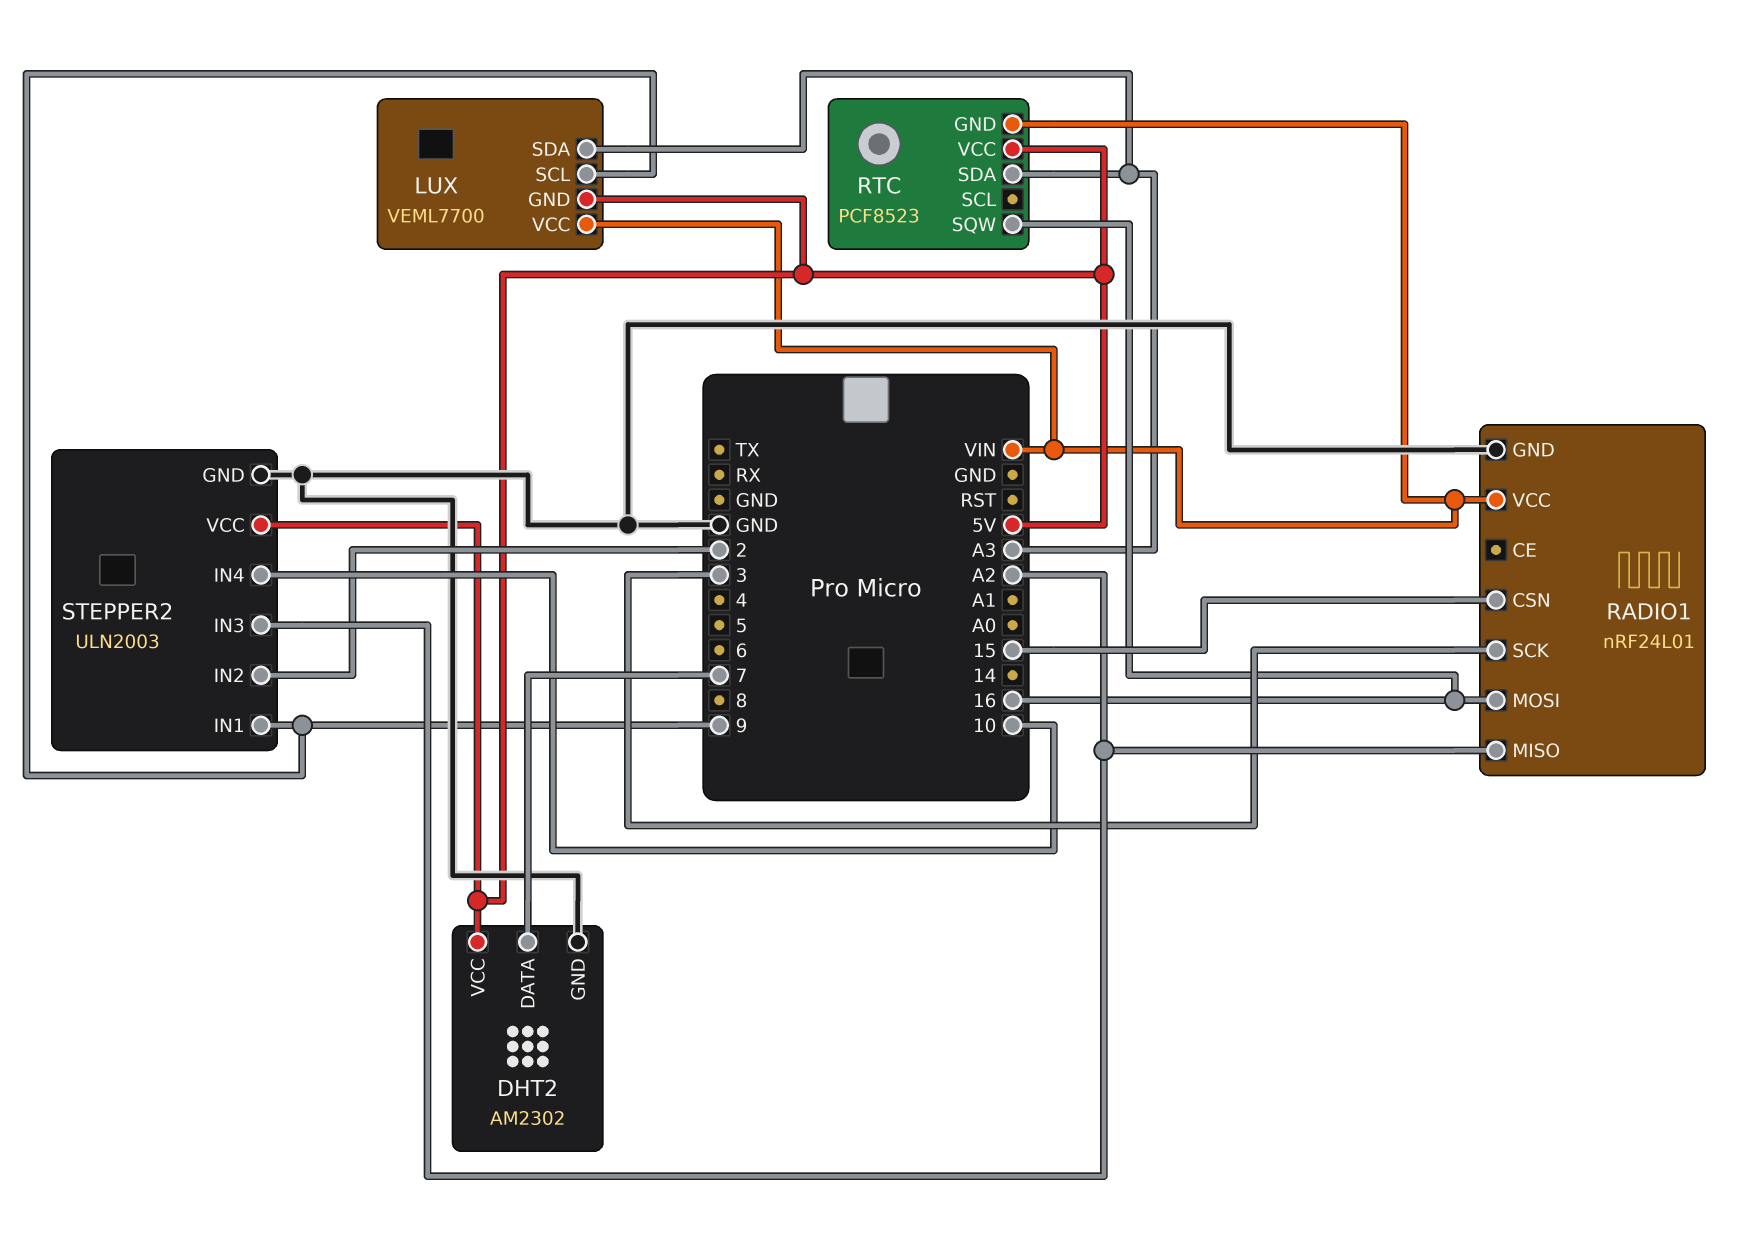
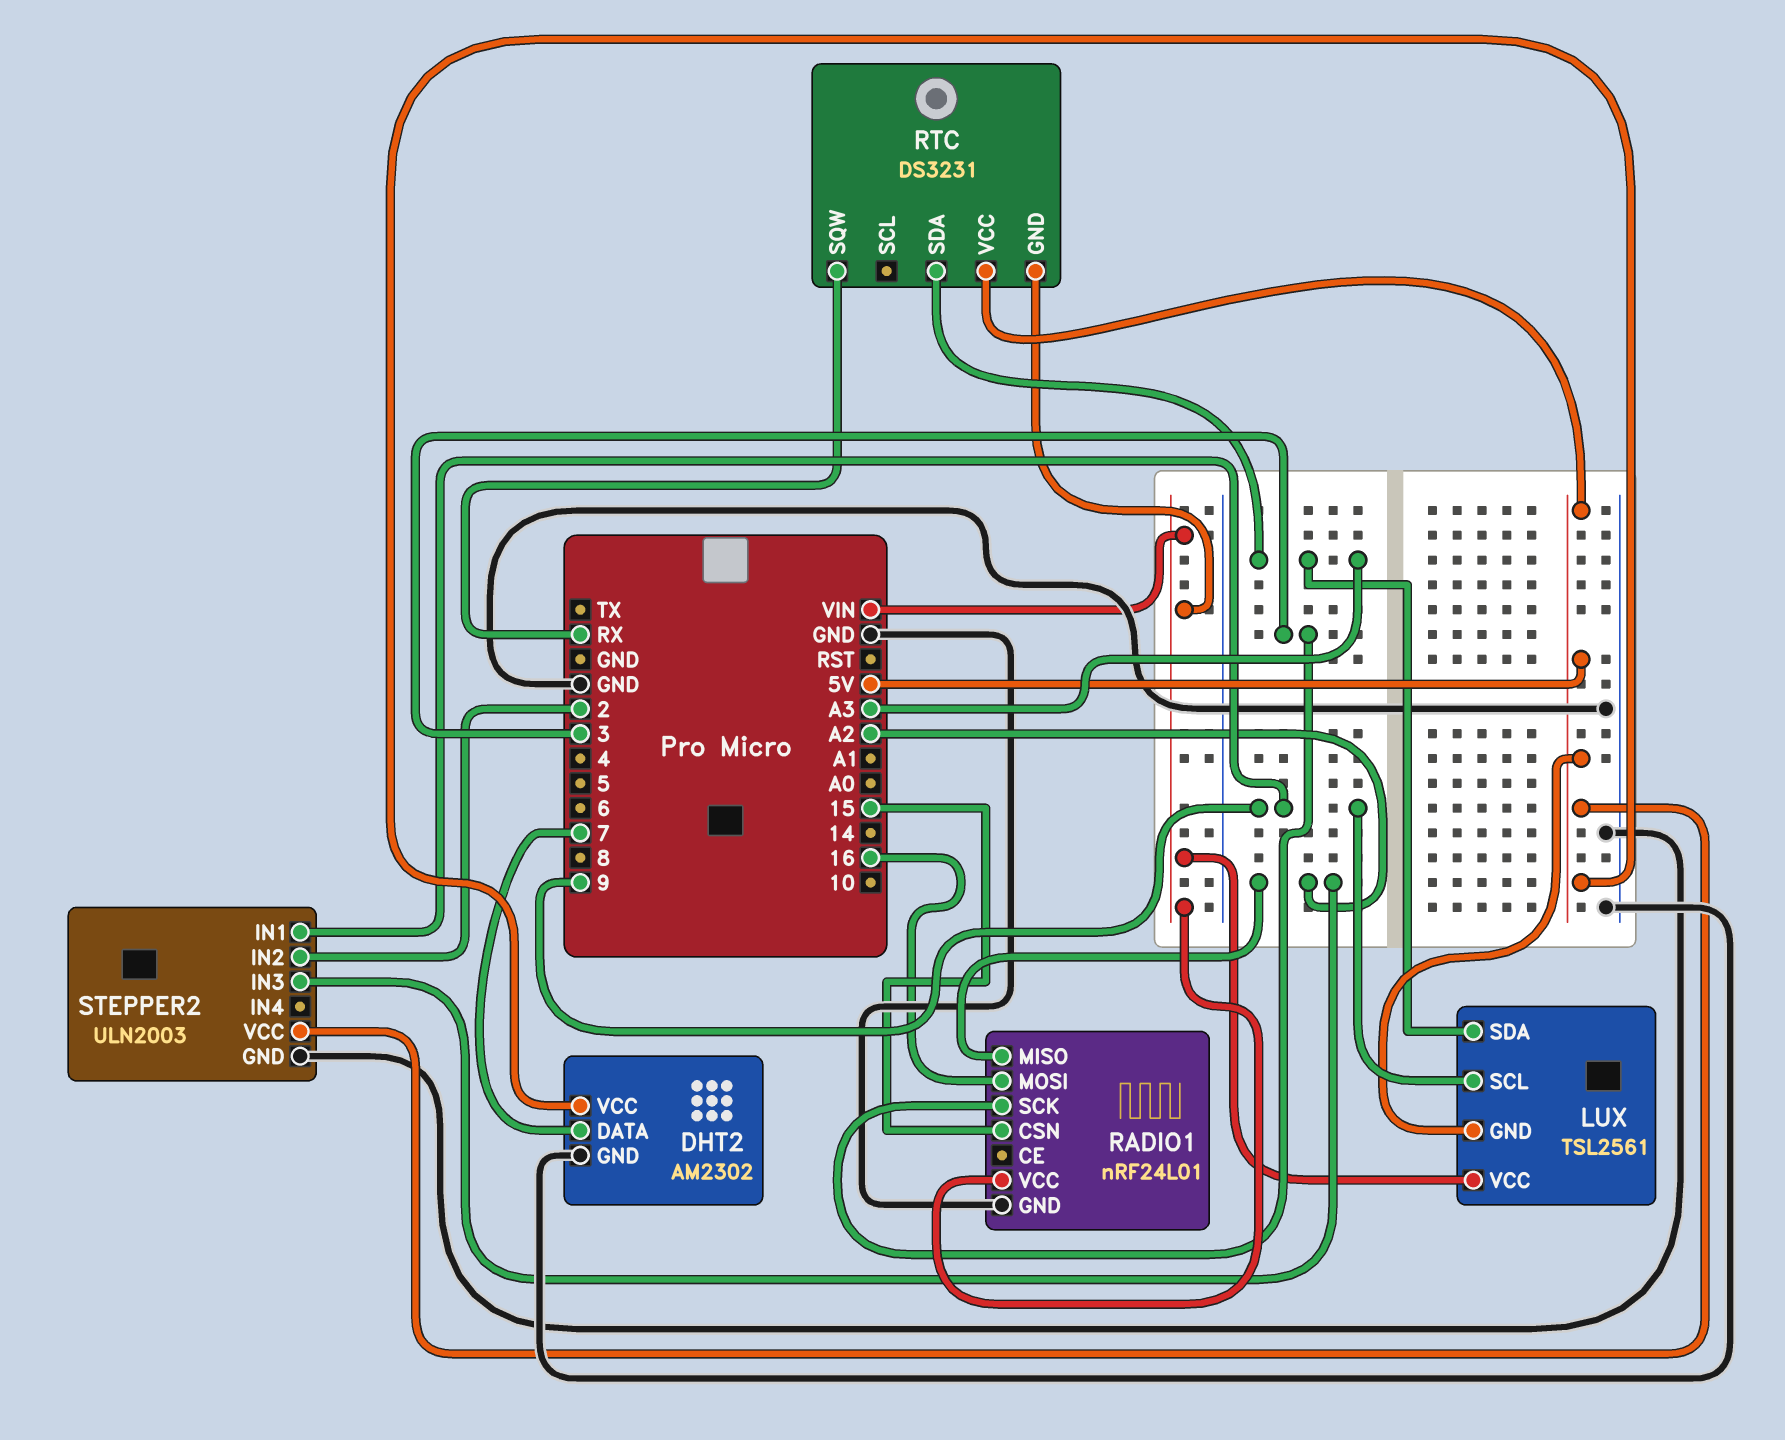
LUX: VEML7700 -> TSL2561
RTC: PCF8523 -> DS3231
RTC pin SQW: 16 -> RX
STEPPER2 pin IN4: 10 -> none

